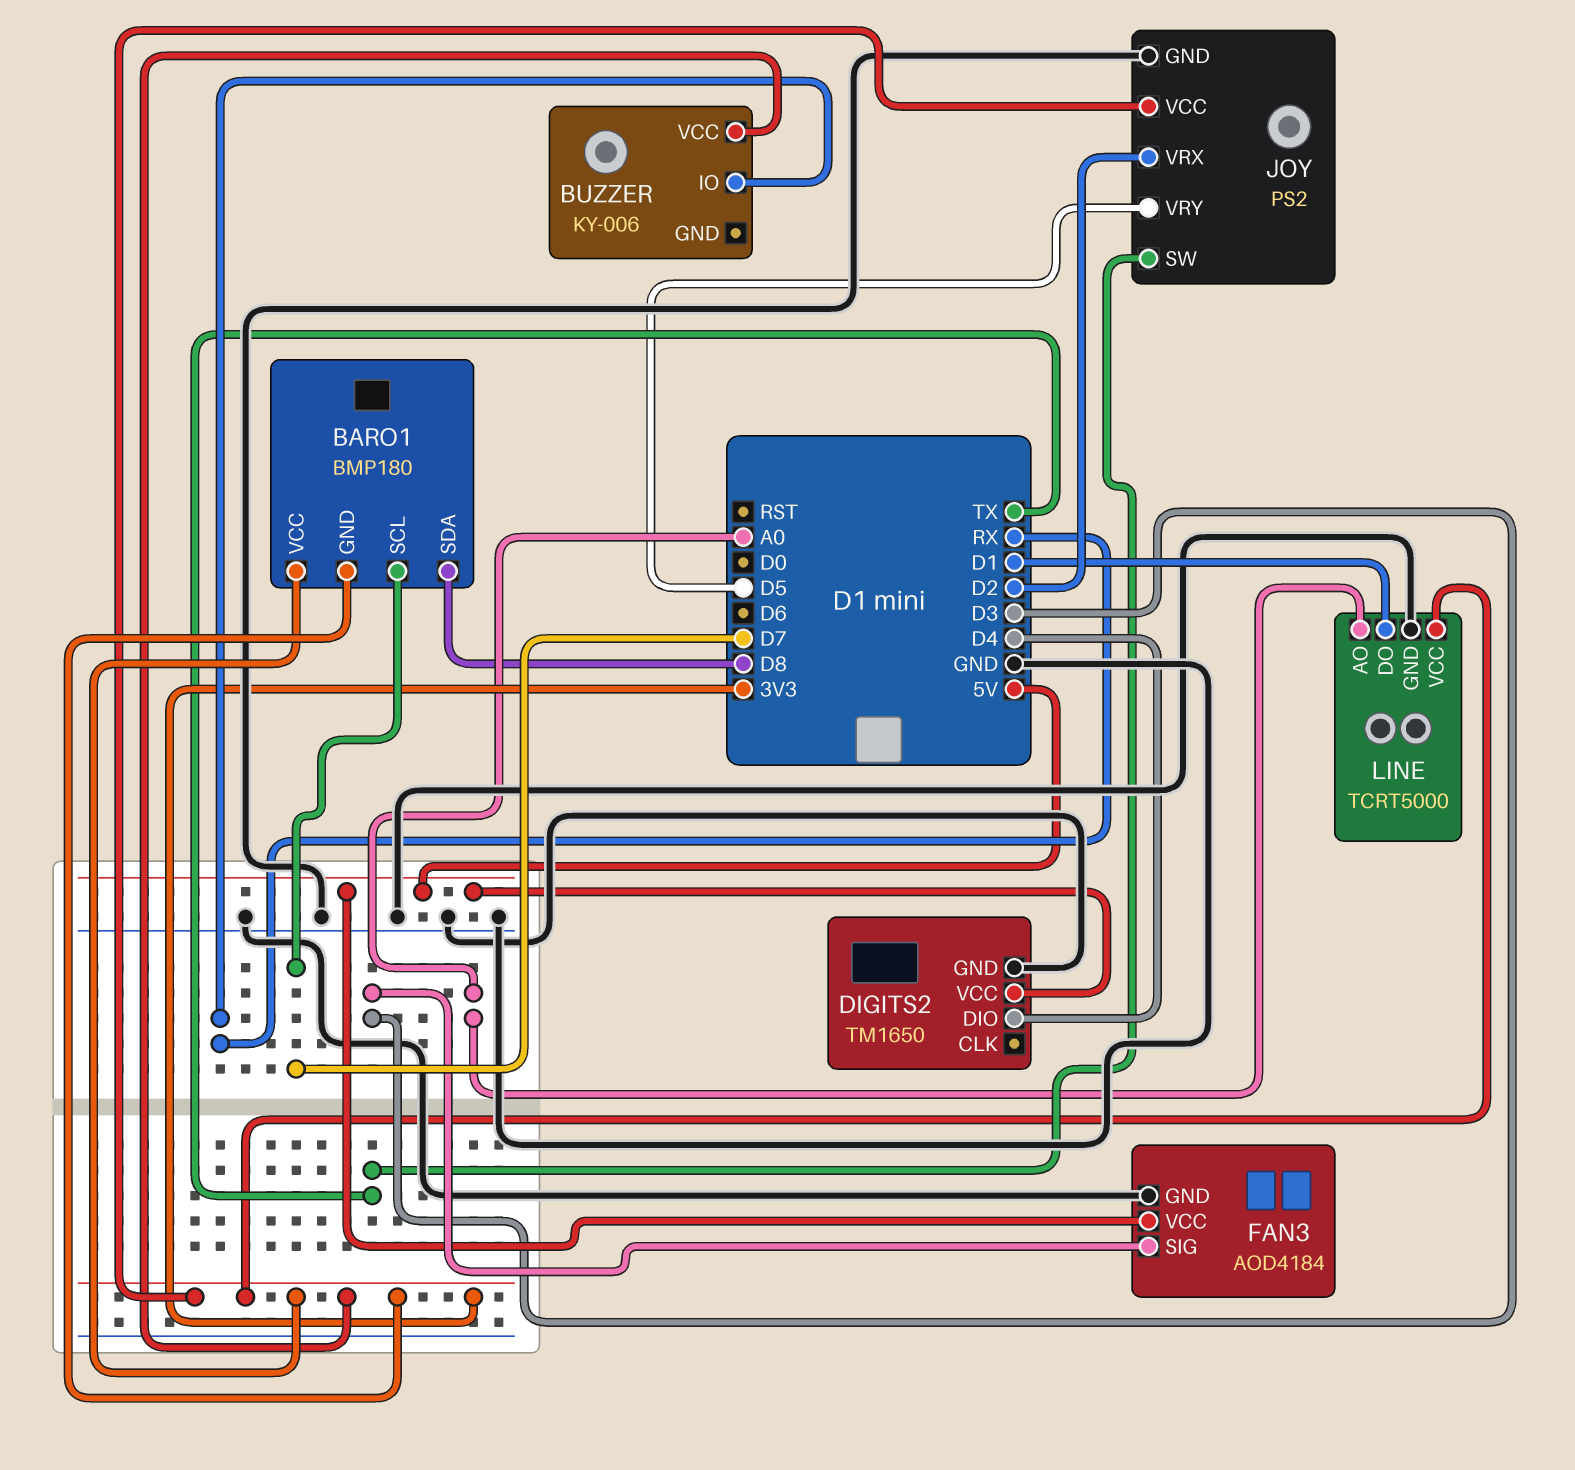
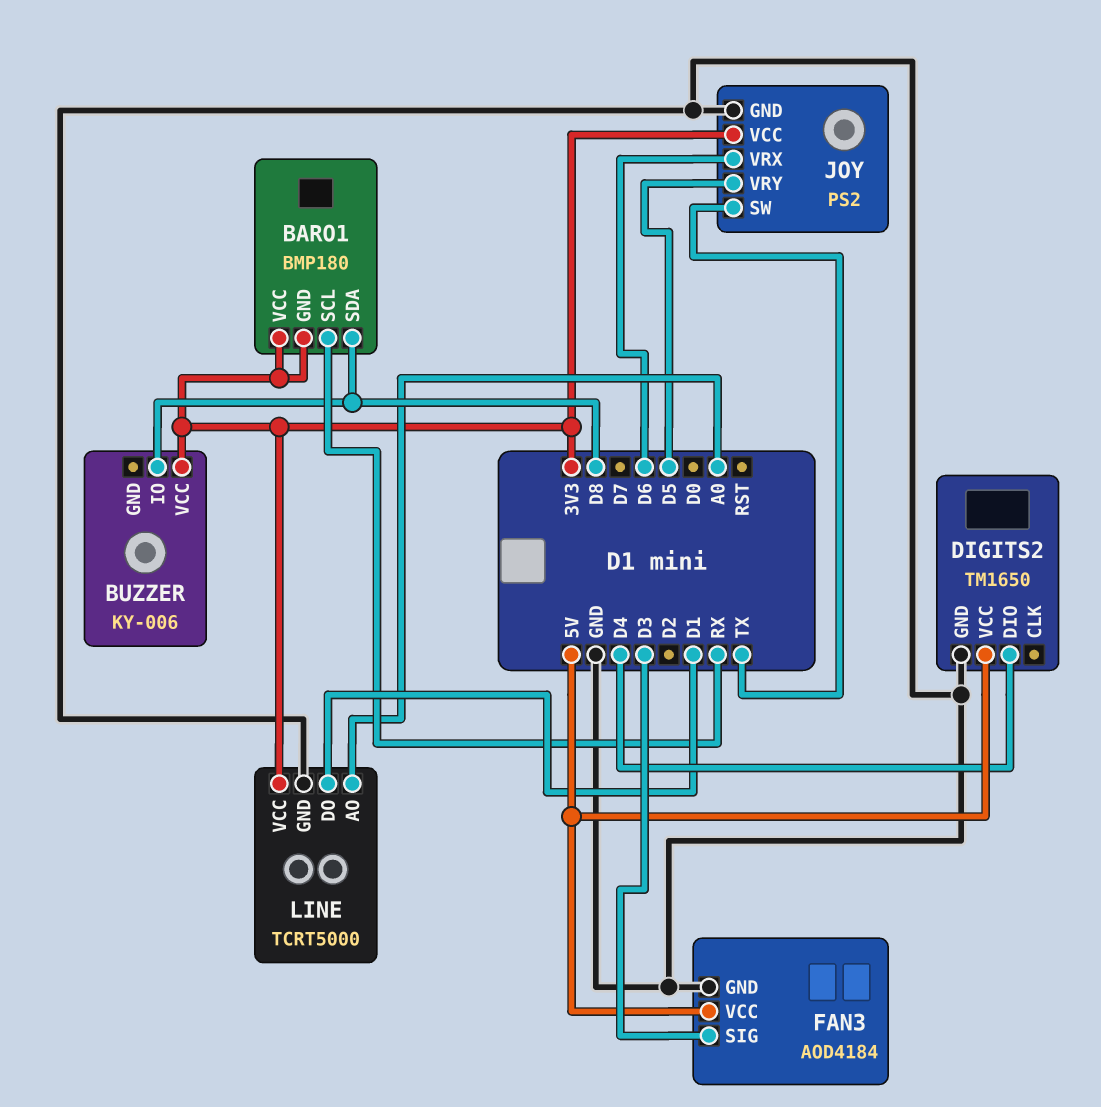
BARO1 pin SCL: D7 -> RX
BUZZER pin IO: RX -> D8
JOY pin VRX: D2 -> D6

